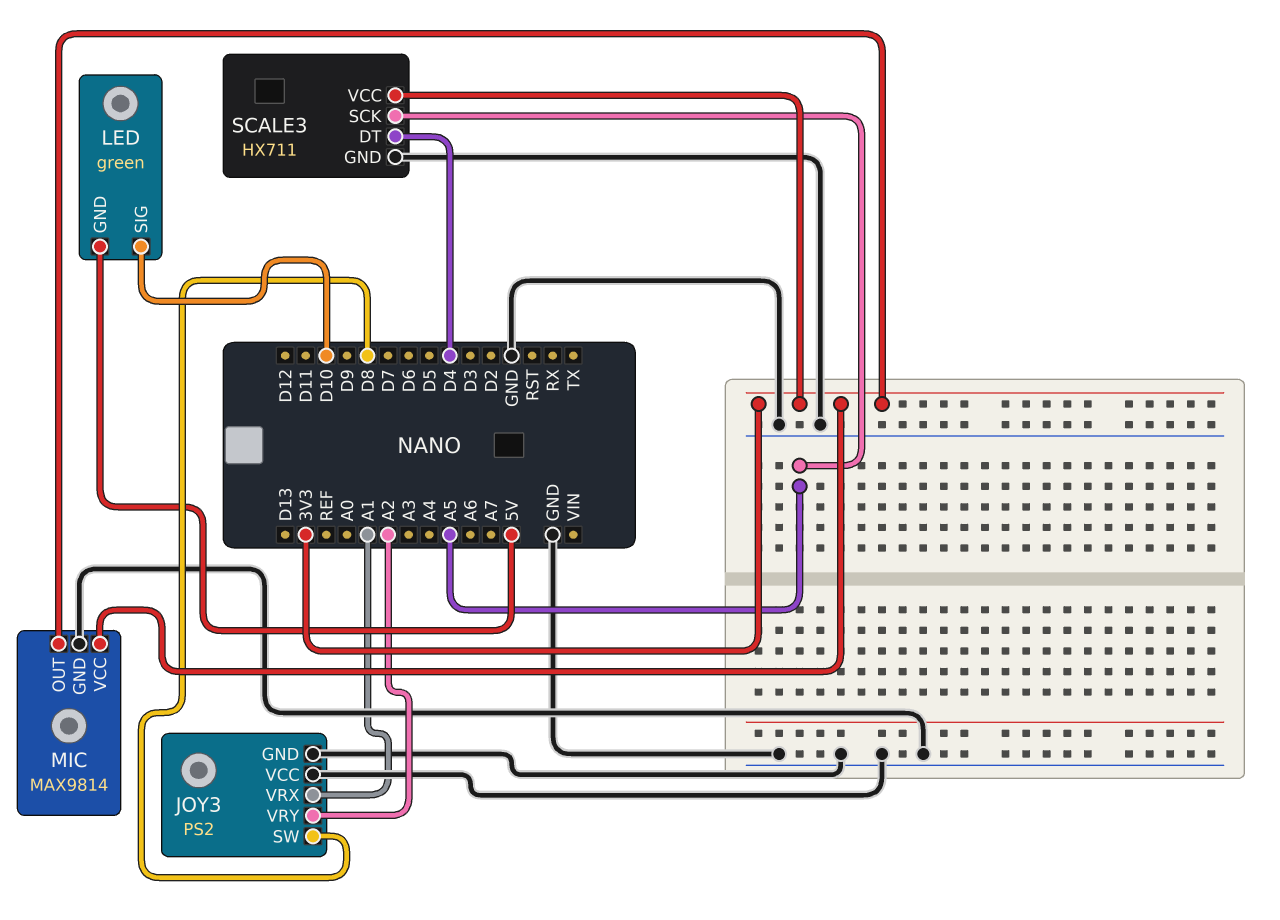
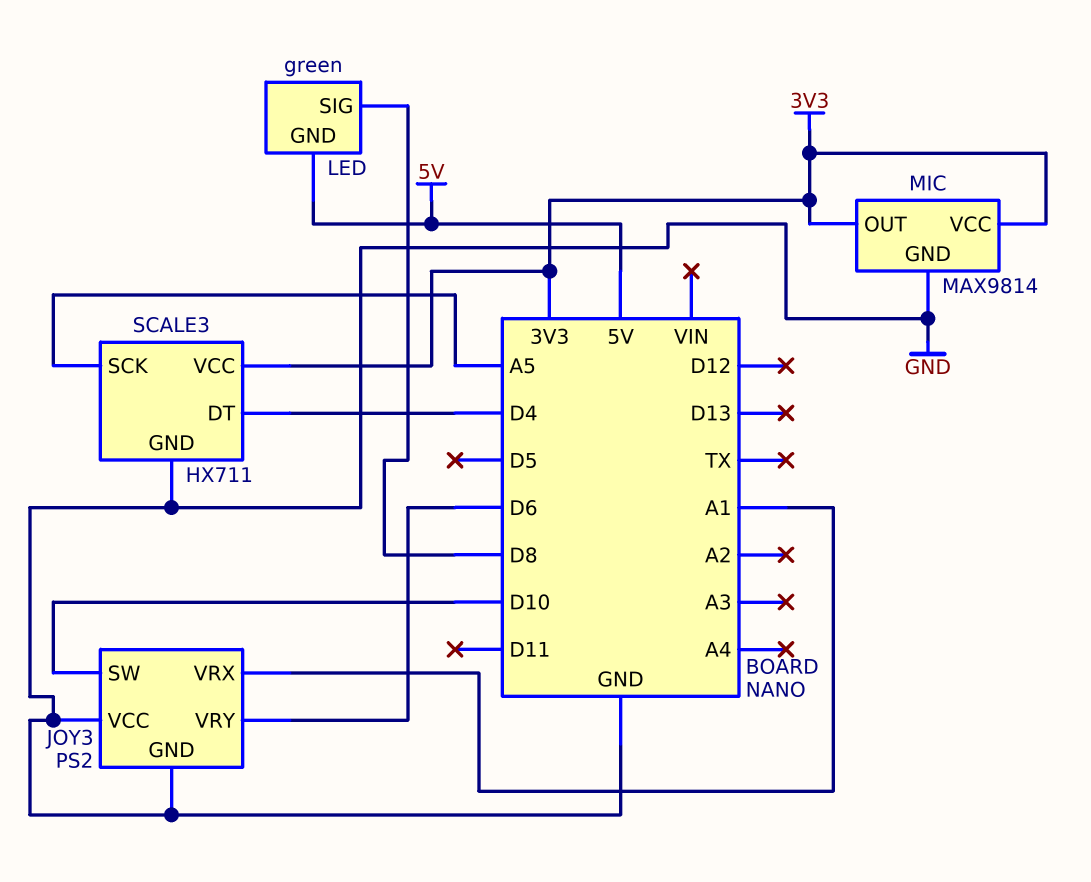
JOY3 pin SW: D8 -> D10
JOY3 pin VRY: A2 -> D6
LED pin SIG: D10 -> D8

